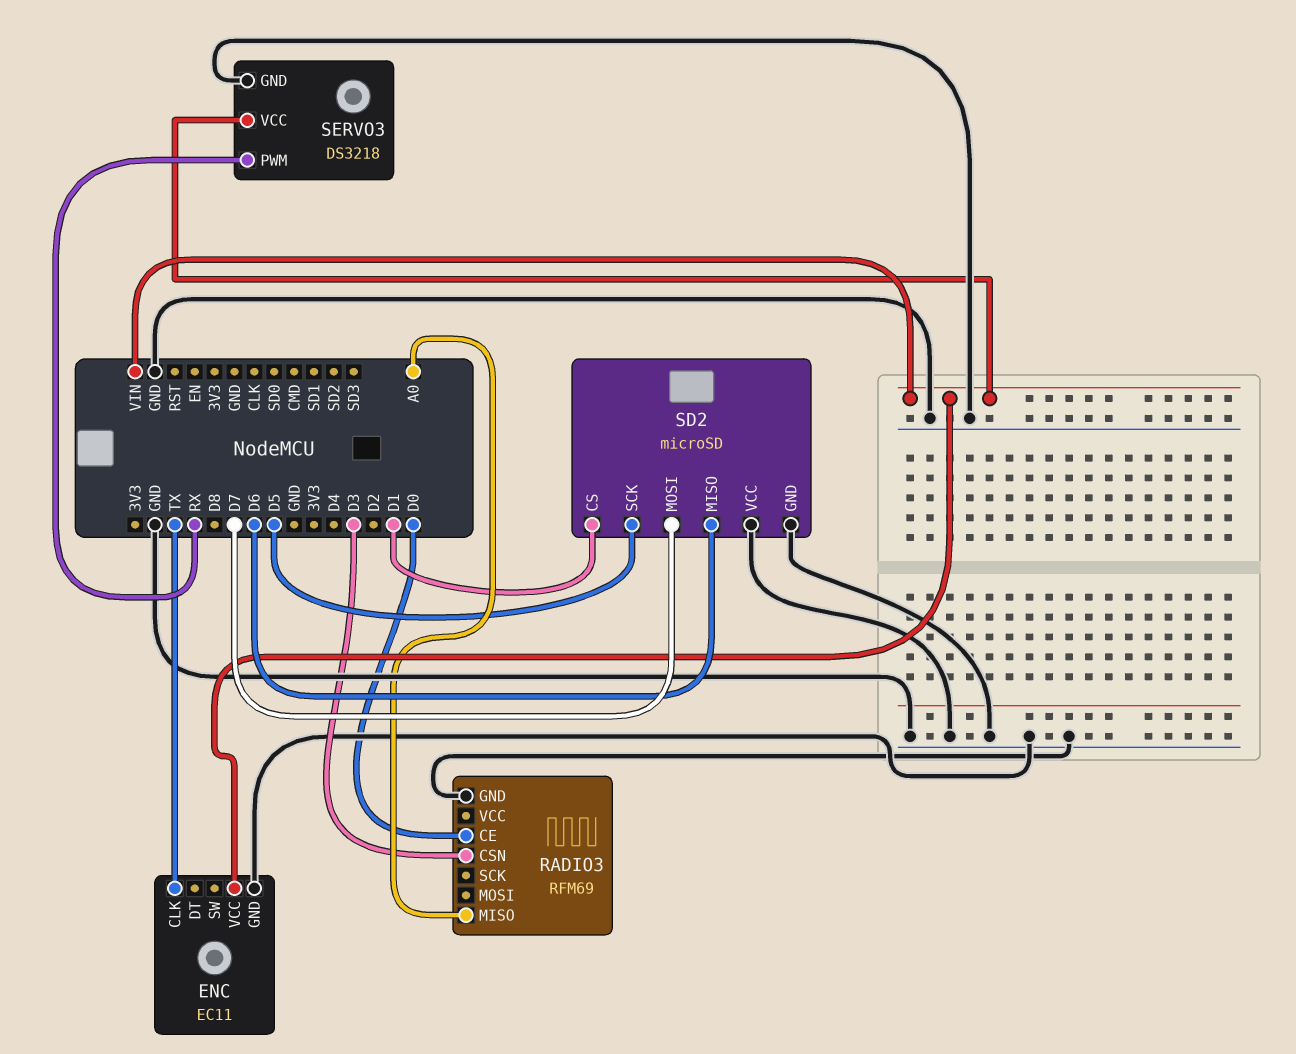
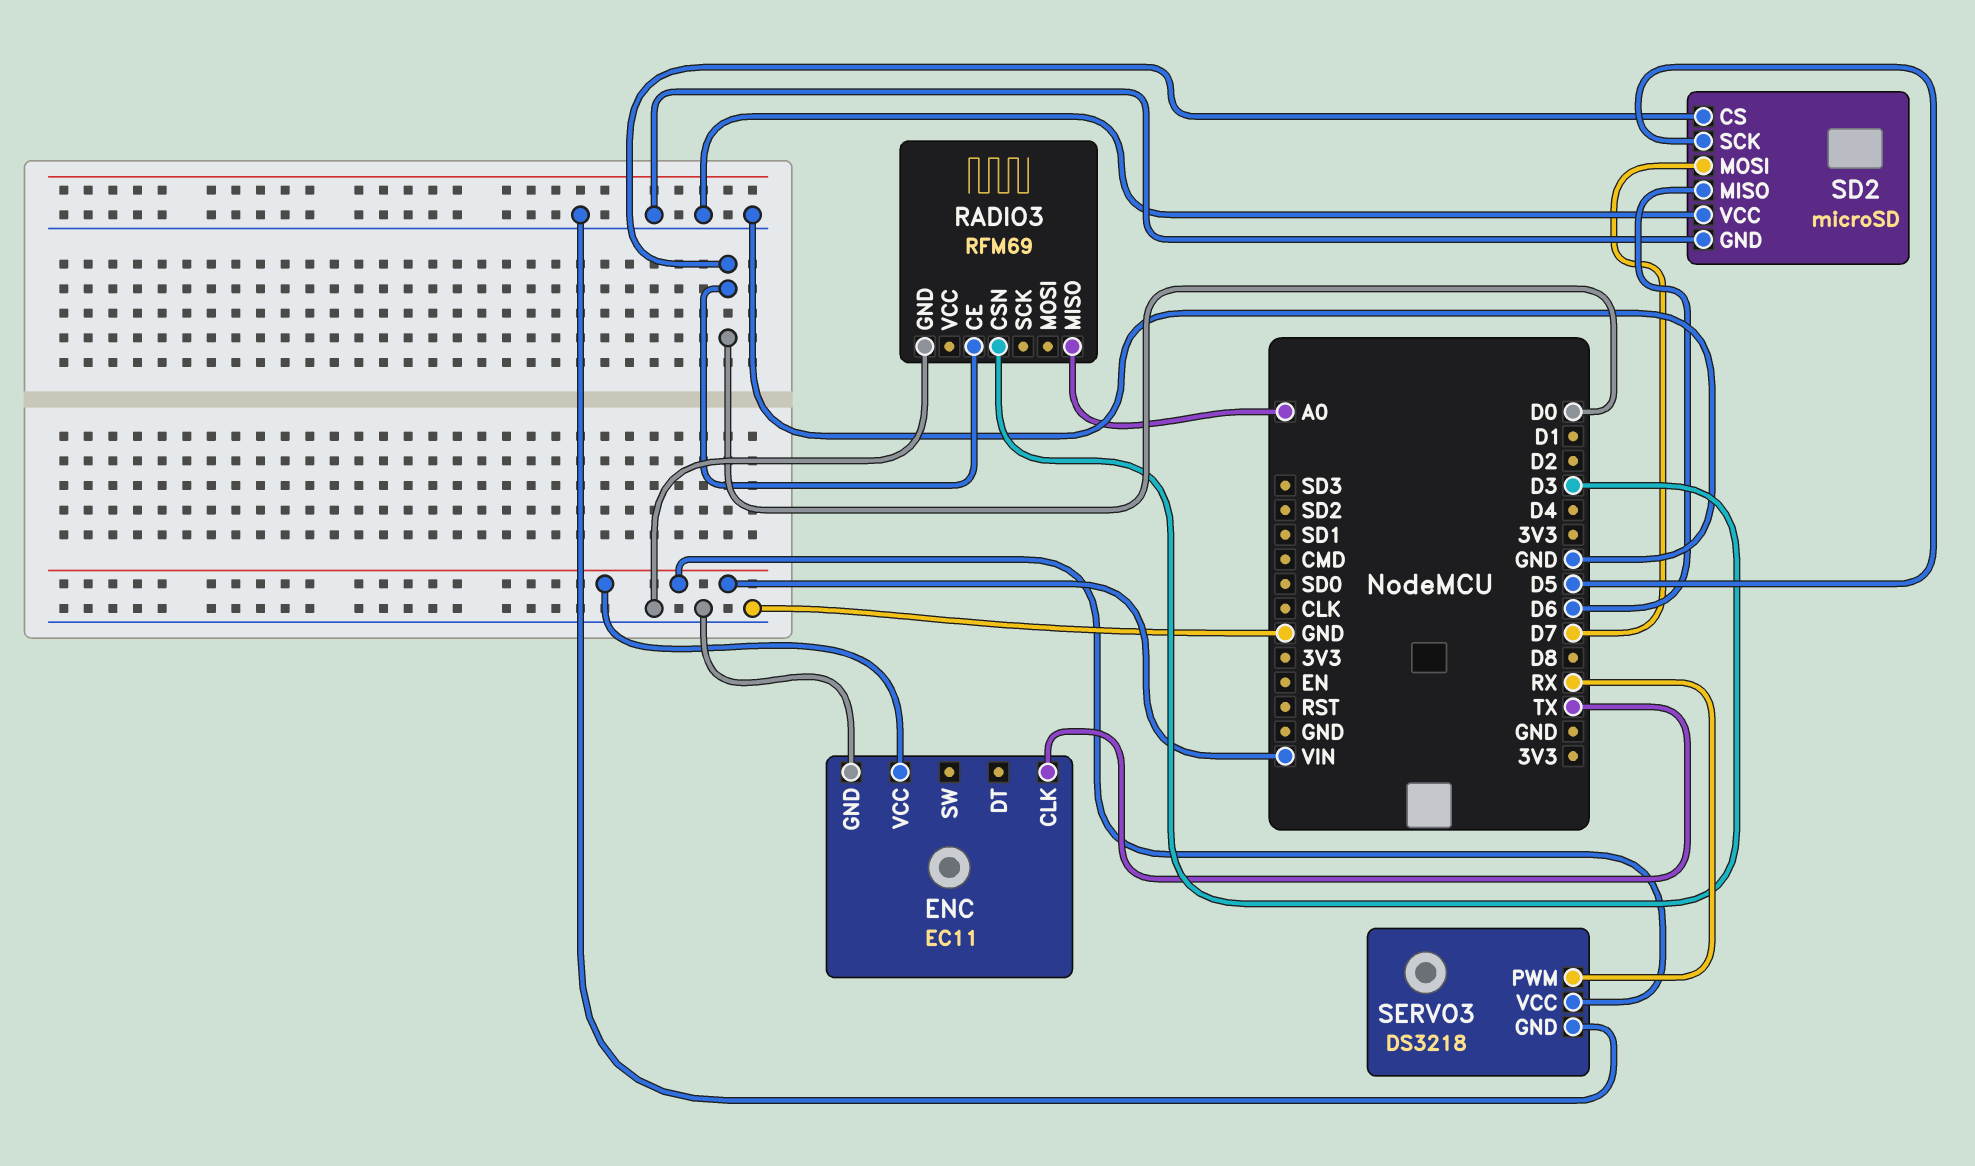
SD2 pin CS: D1 -> D0

